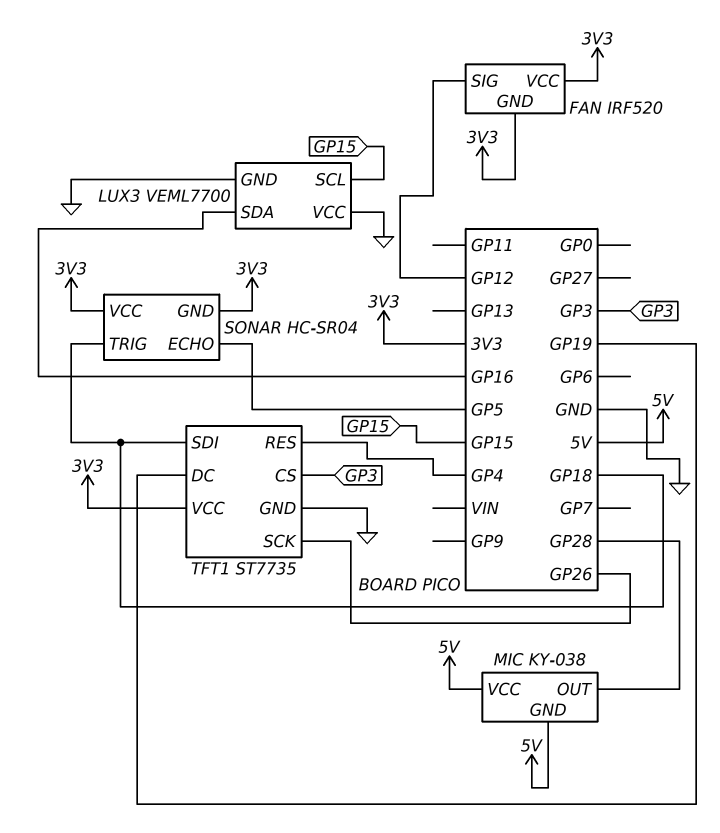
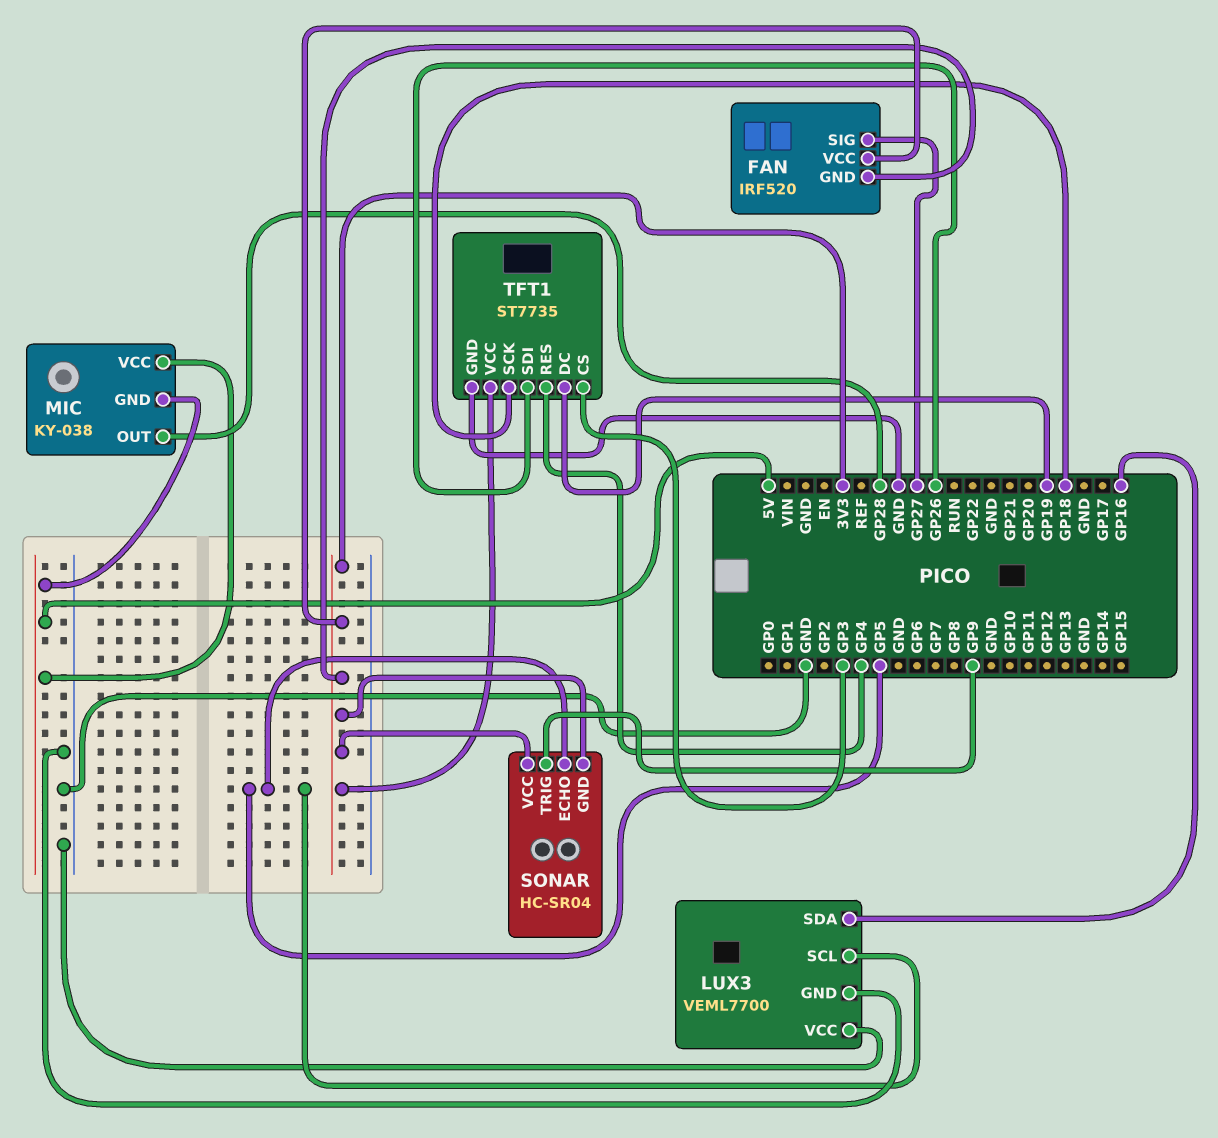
FAN pin SIG: GP12 -> GP27
LUX3 pin SCL: GP15 -> GP5
SONAR pin TRIG: GP18 -> GP9
TFT1 pin SCK: GP26 -> GP18
TFT1 pin SDI: GP18 -> GP26

